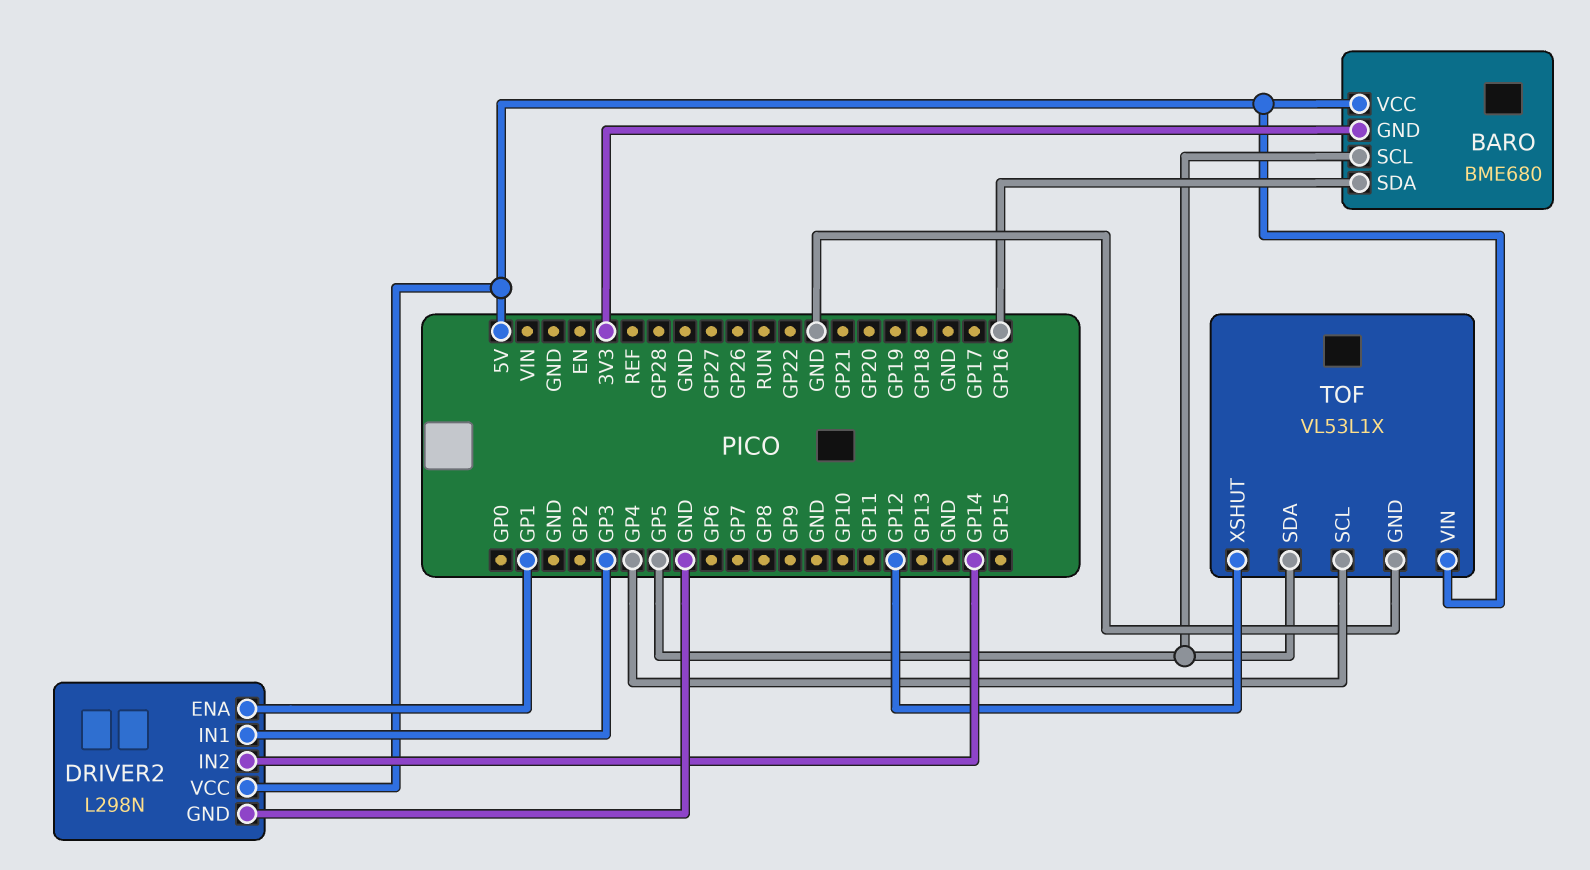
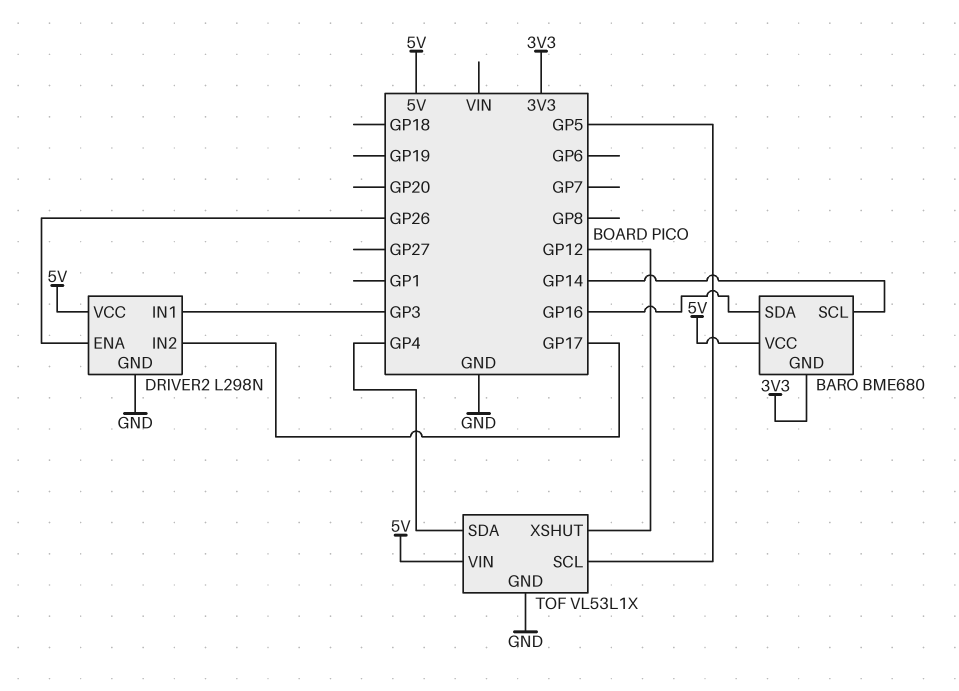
BARO pin SCL: GP5 -> GP14
DRIVER2 pin ENA: GP1 -> GP26
DRIVER2 pin IN2: GP14 -> GP17
TOF pin SCL: GP4 -> GP5
TOF pin SDA: GP5 -> GP4

